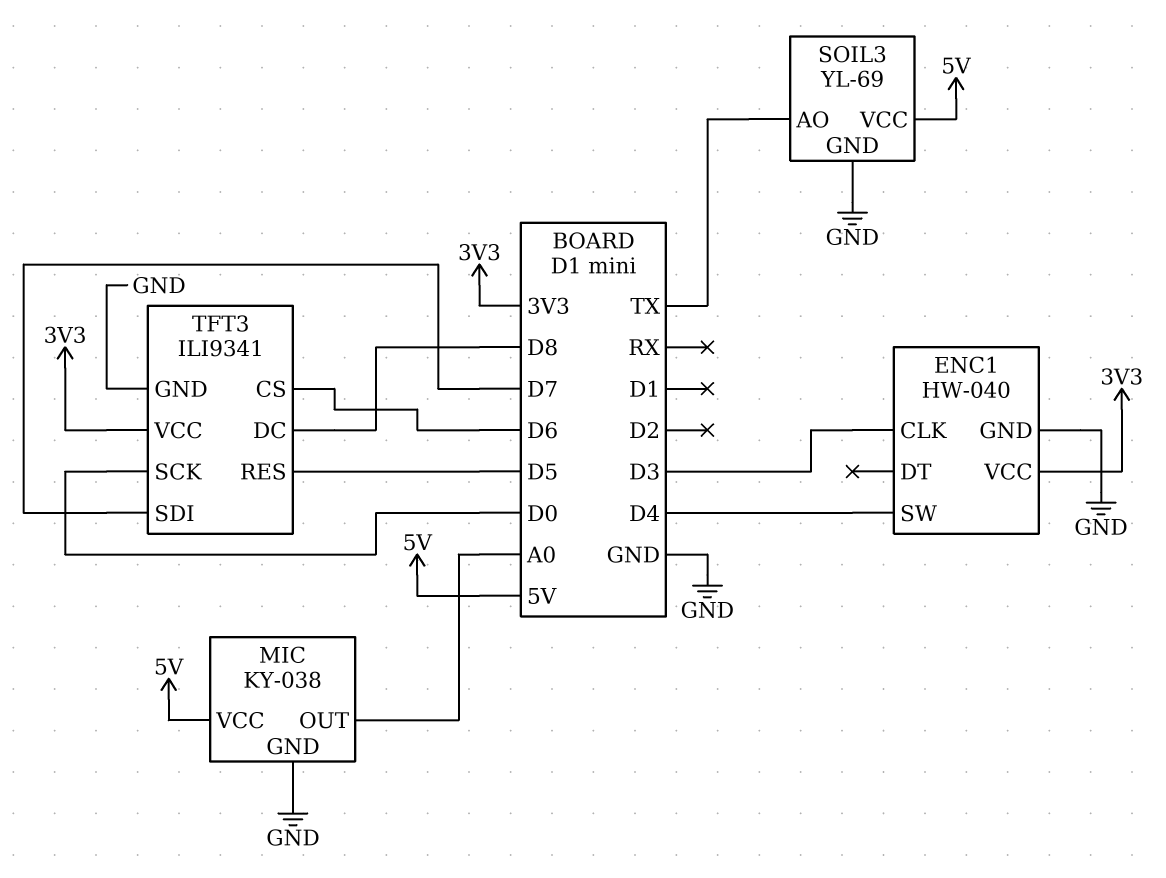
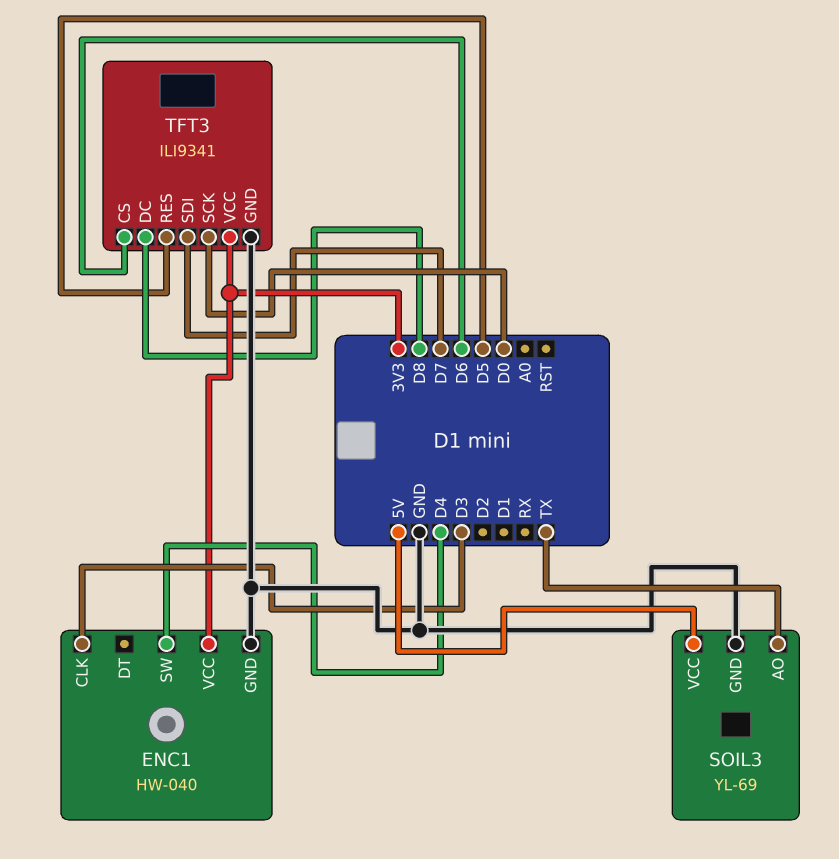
MIC: KY-038 -> none
MIC pin GND: GND -> none
MIC pin OUT: A0 -> none
MIC pin VCC: 5V -> none

